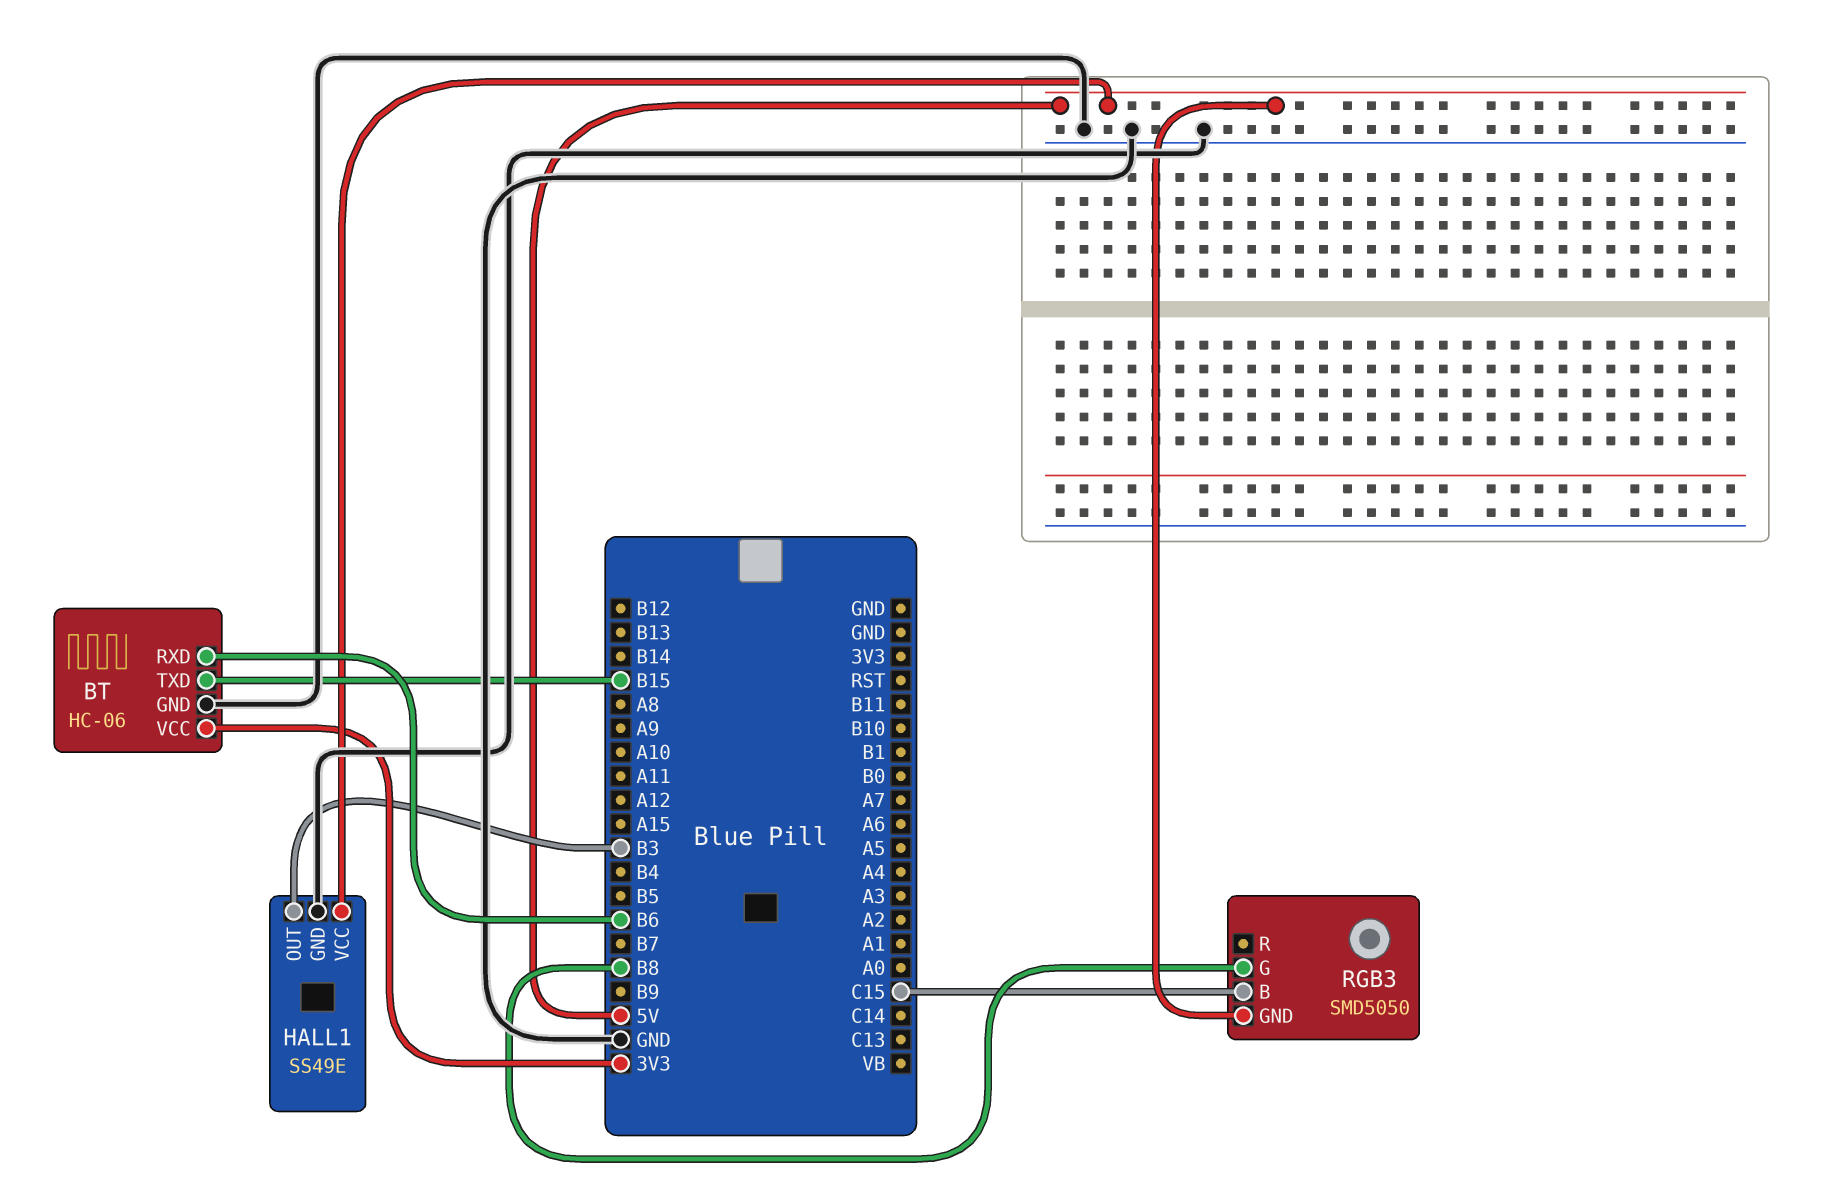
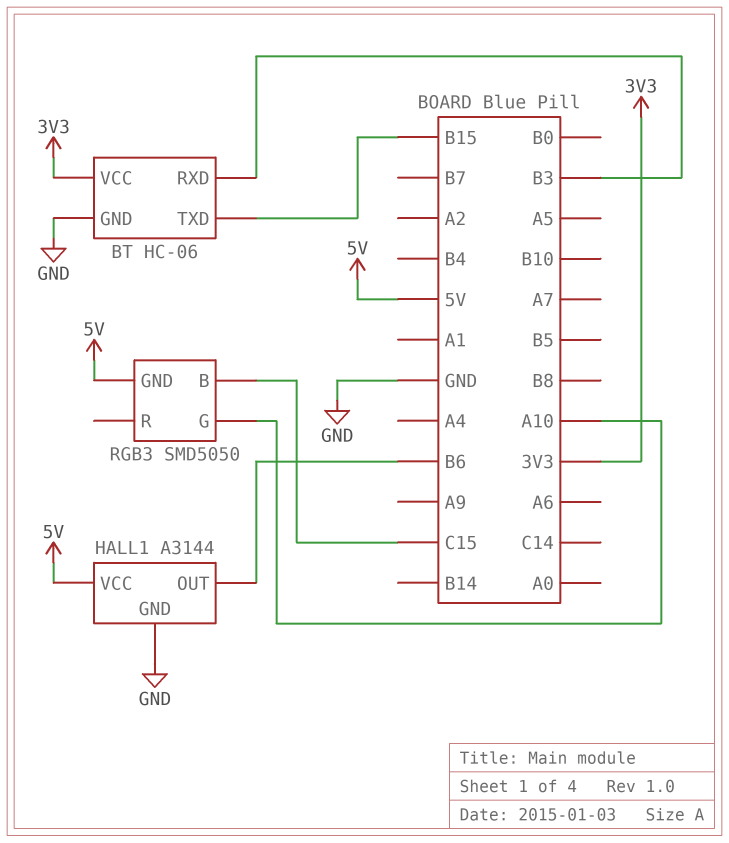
BT pin RXD: B6 -> B3
HALL1: SS49E -> A3144
HALL1 pin OUT: B3 -> B6
RGB3 pin G: B8 -> A10

